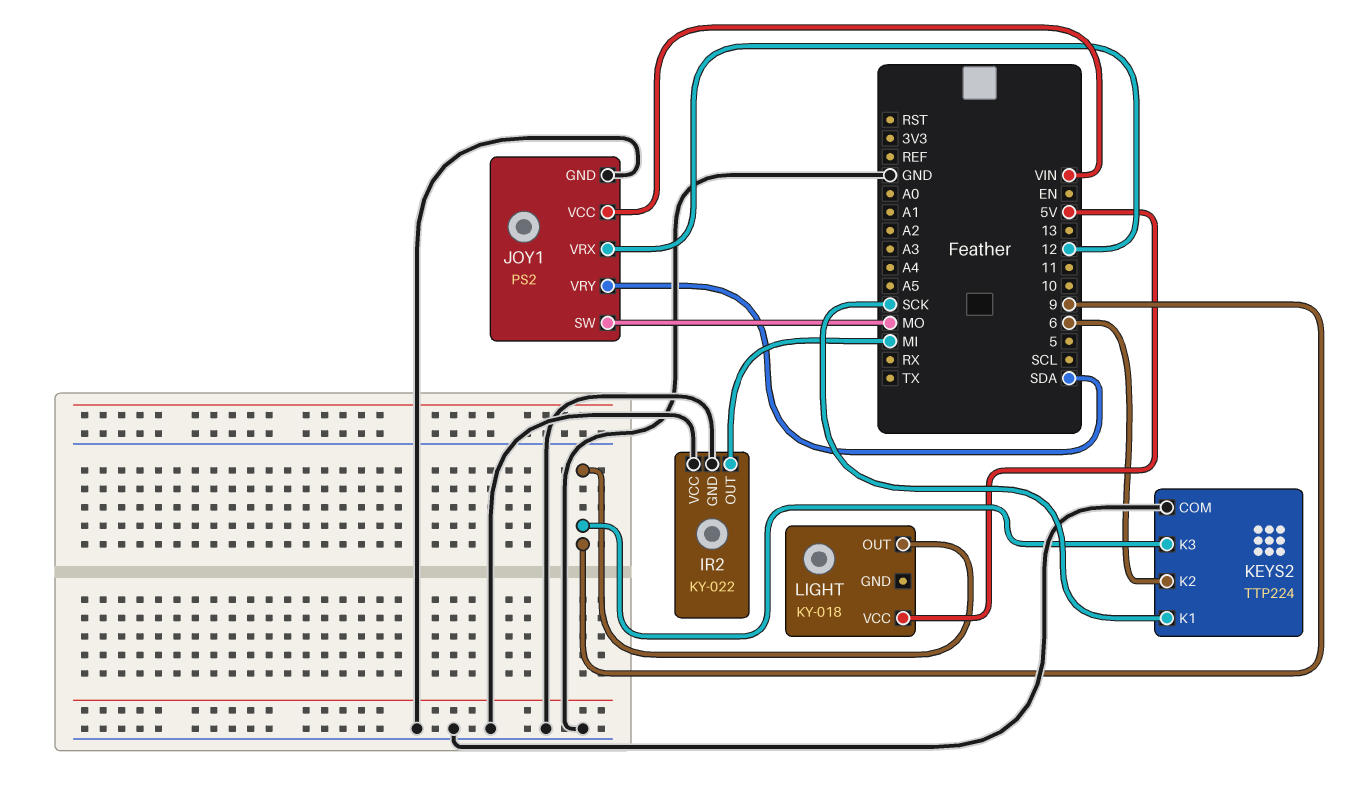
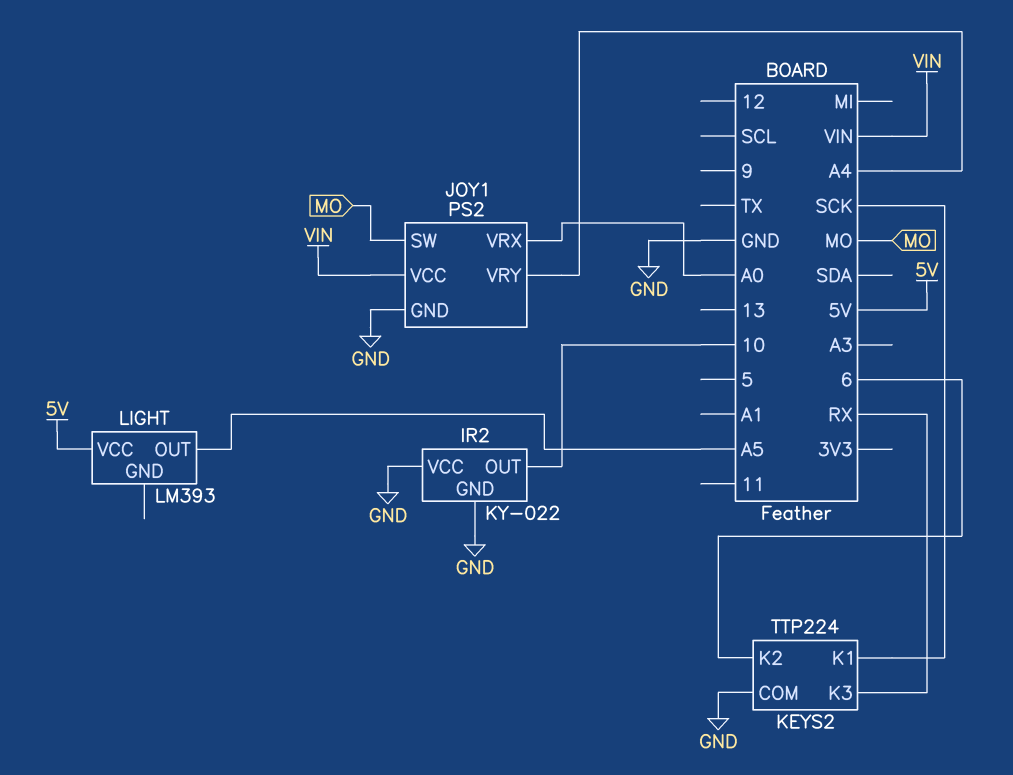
IR2 pin OUT: MI -> 10
JOY1 pin VRX: 12 -> A0
JOY1 pin VRY: SDA -> A4
KEYS2 pin K3: 9 -> RX
LIGHT: KY-018 -> LM393
LIGHT pin OUT: 9 -> A5

